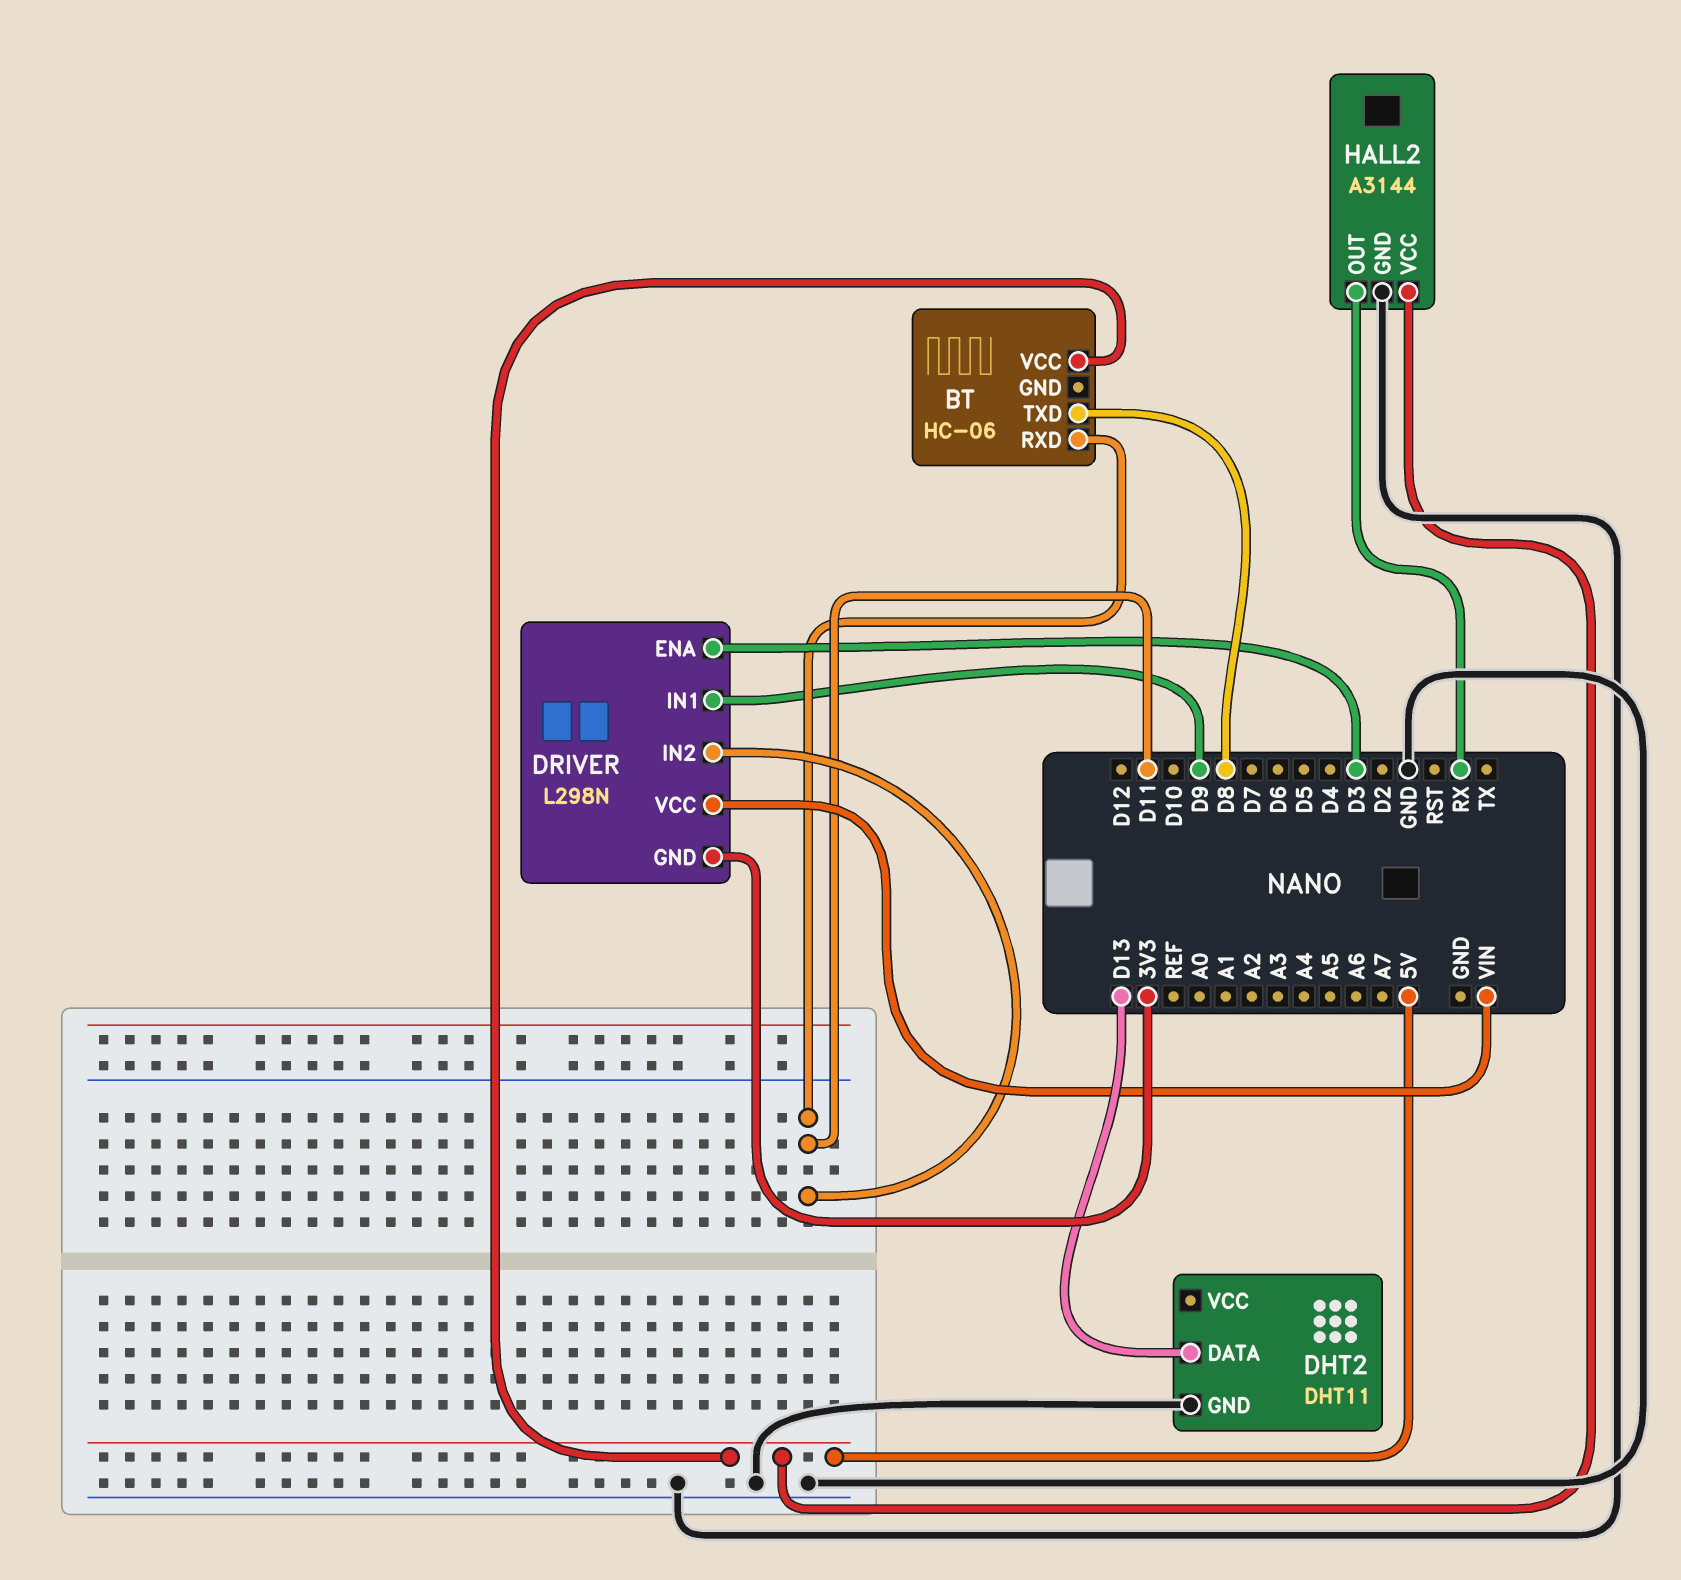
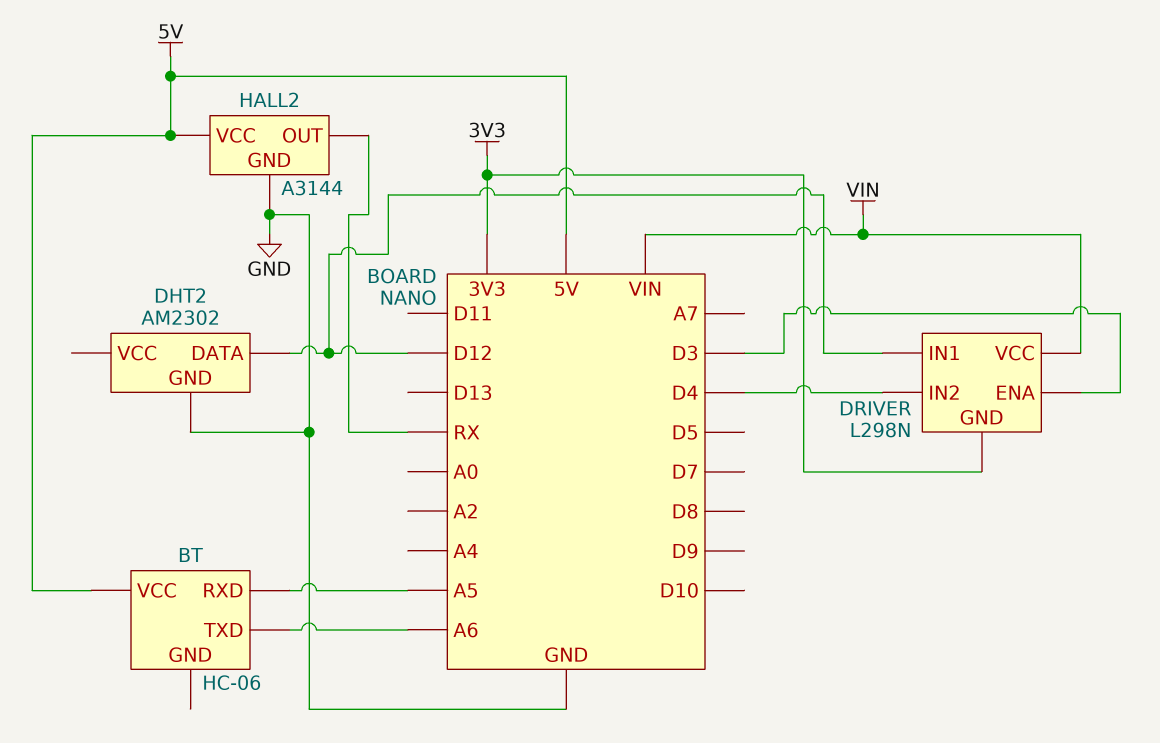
BT pin RXD: D11 -> A5
BT pin TXD: D8 -> A6
DHT2: DHT11 -> AM2302
DHT2 pin DATA: D13 -> D12
DRIVER pin IN1: D9 -> D12
DRIVER pin IN2: D11 -> D4

